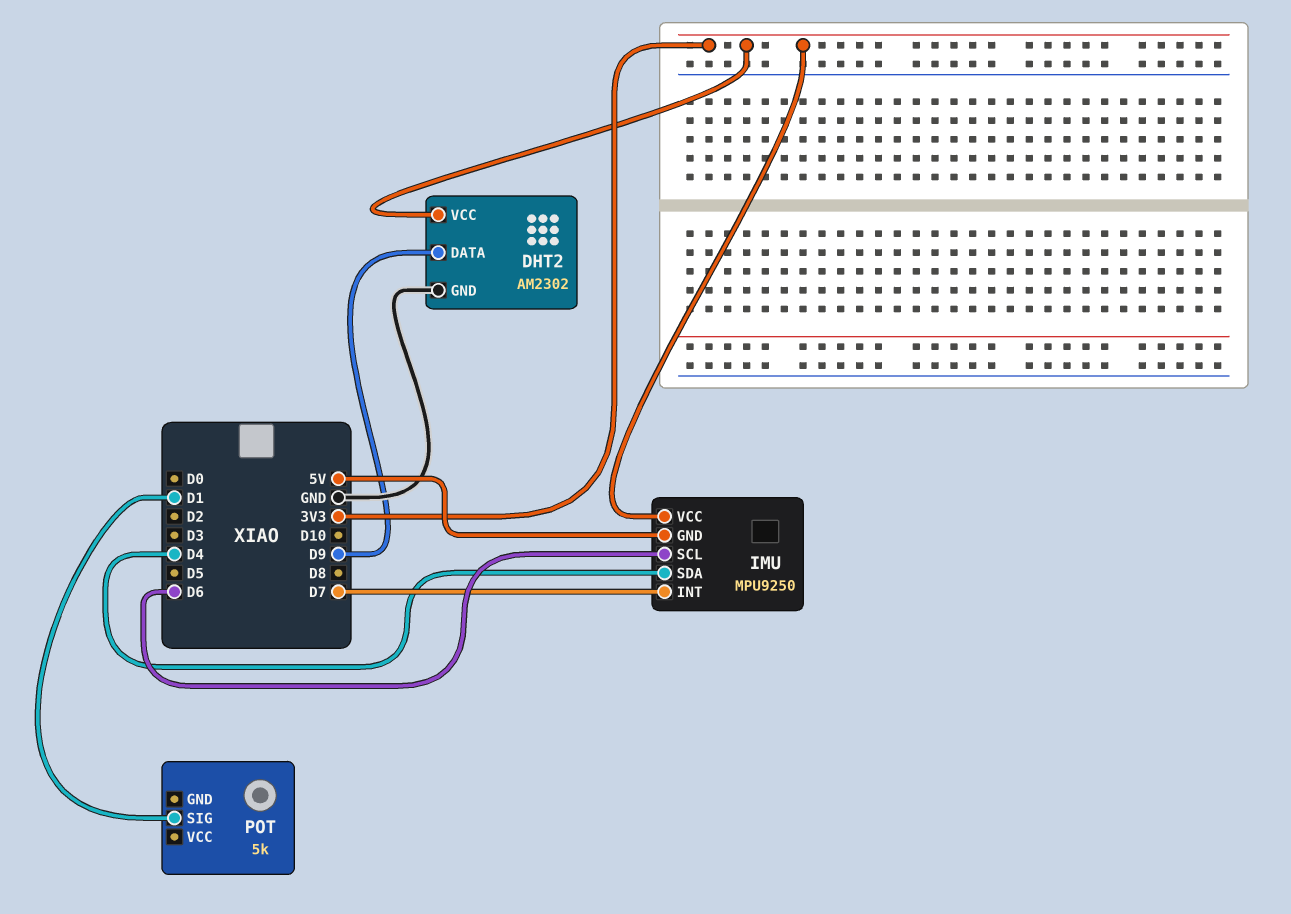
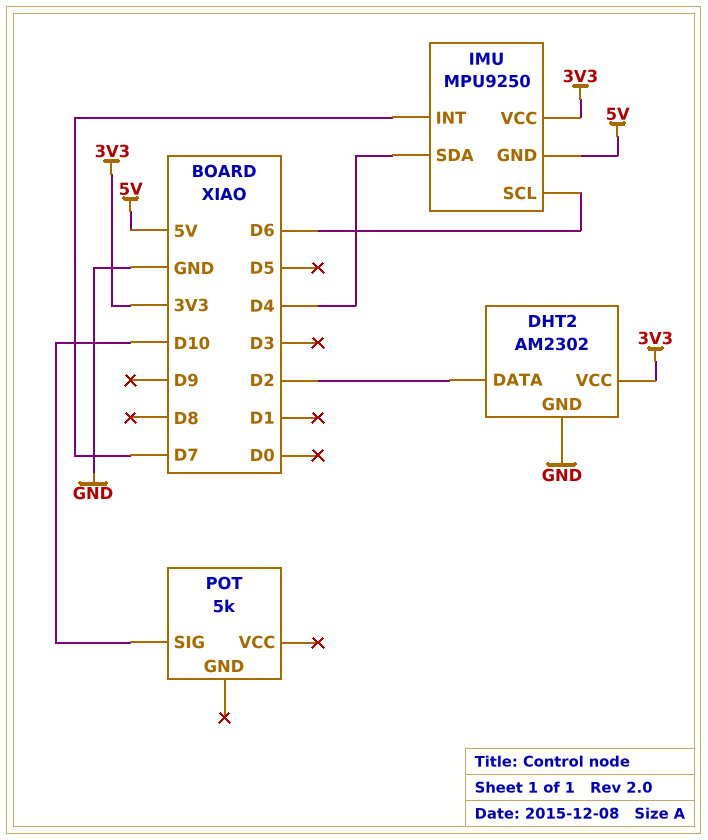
DHT2 pin DATA: D9 -> D2
POT pin SIG: D1 -> D10

